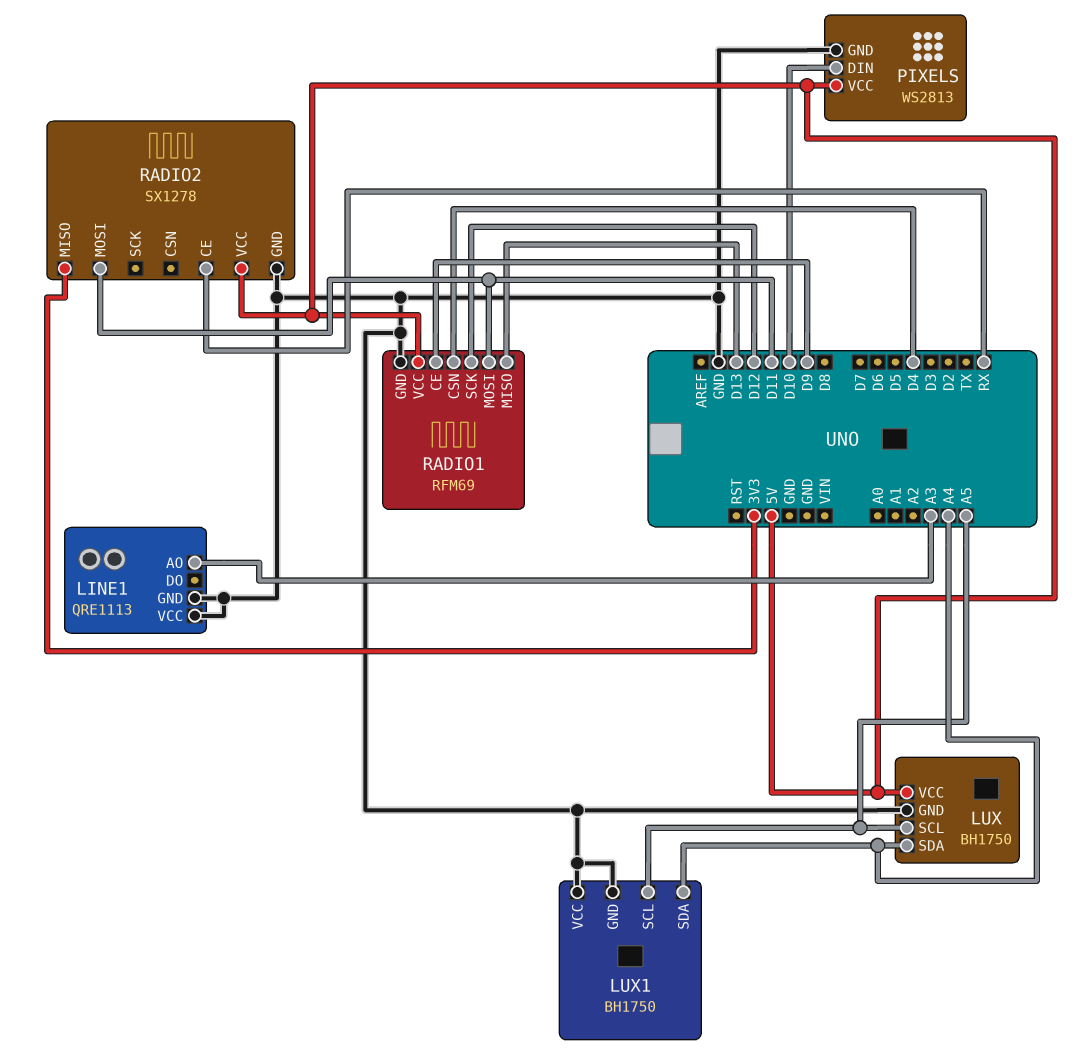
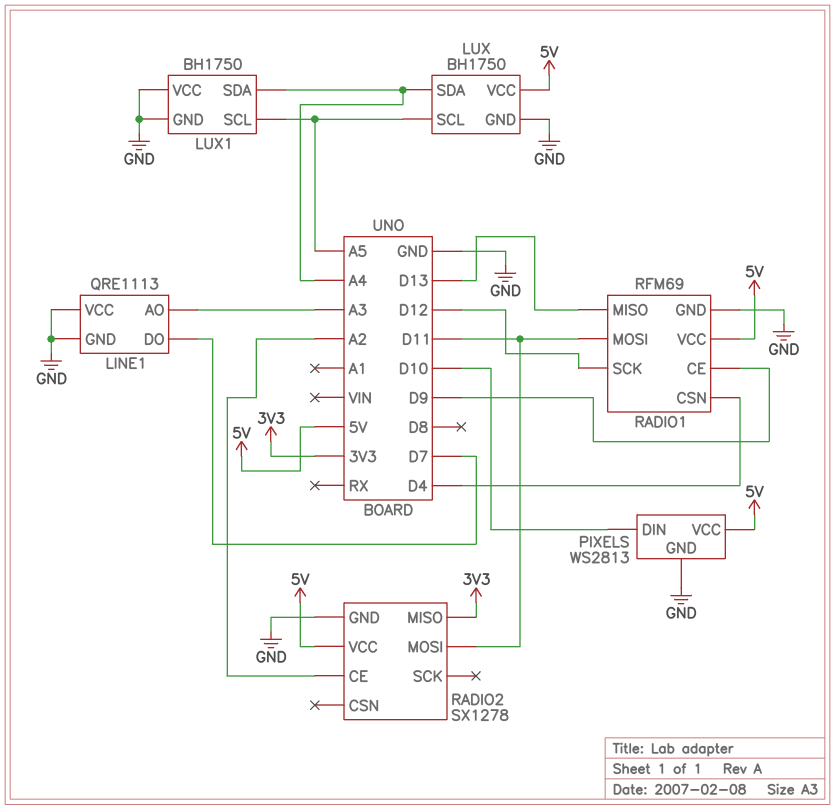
LINE1 pin DO: none -> D7
RADIO2 pin CE: RX -> A2

